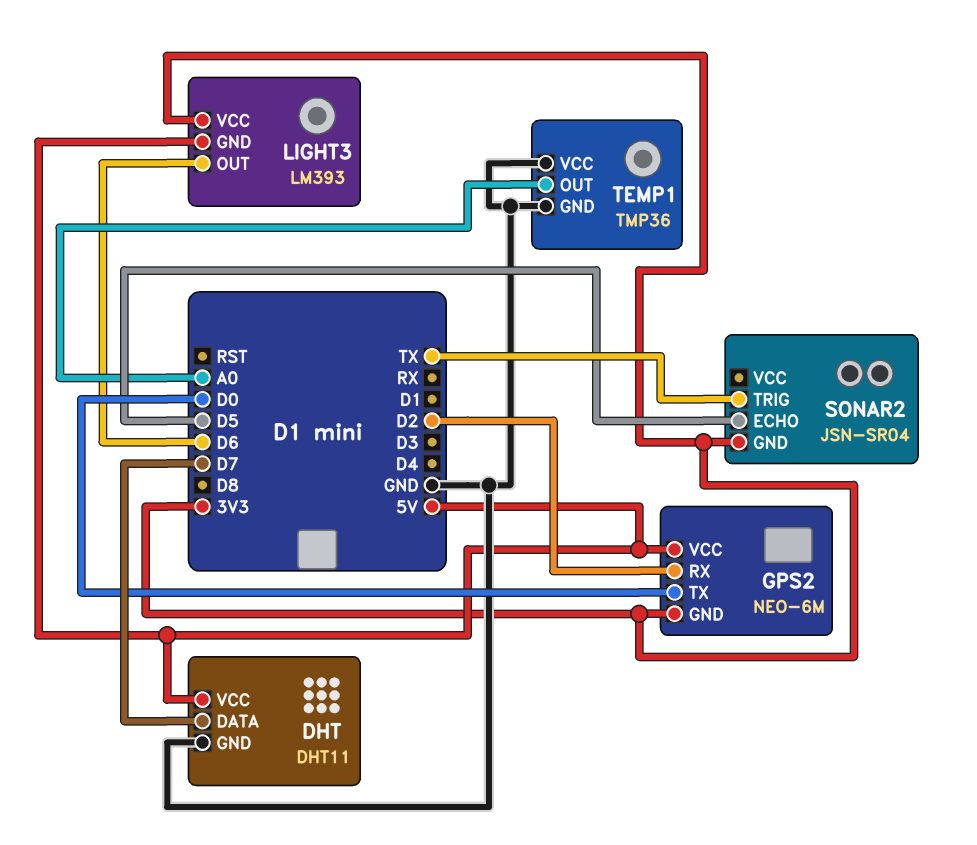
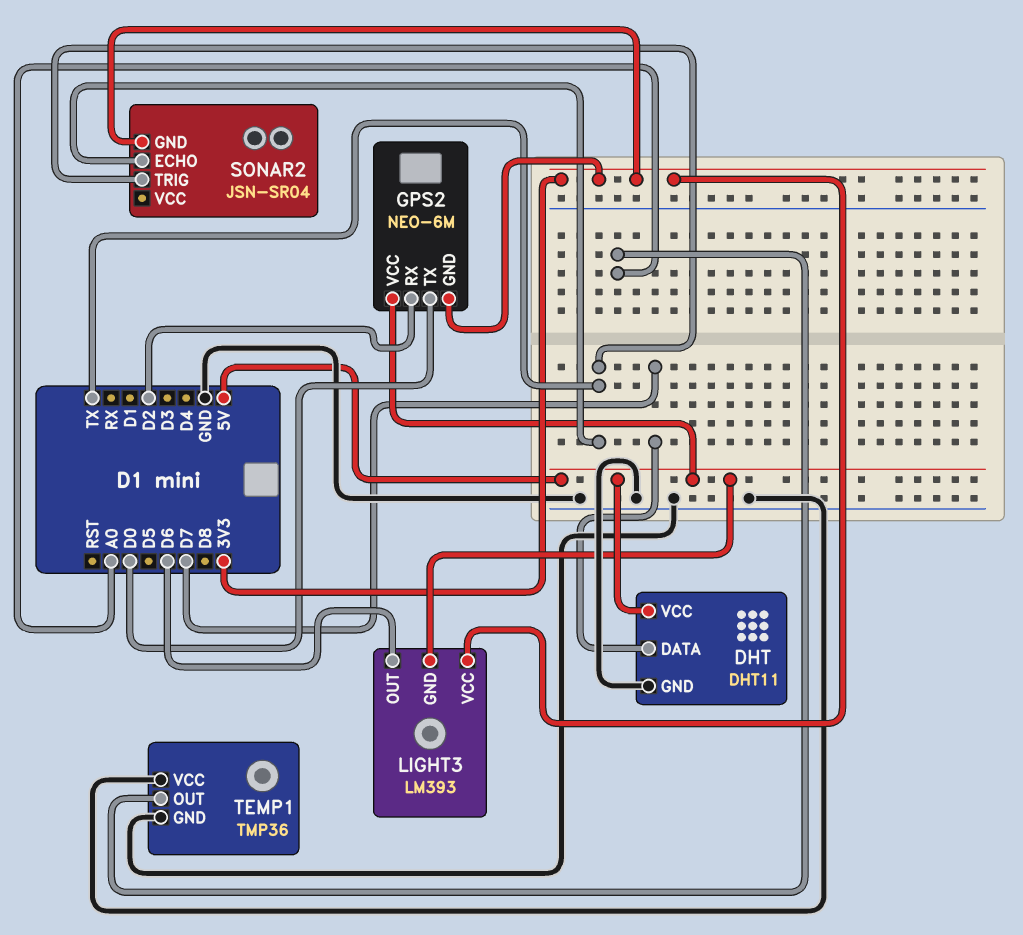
SONAR2 pin ECHO: D5 -> TX

